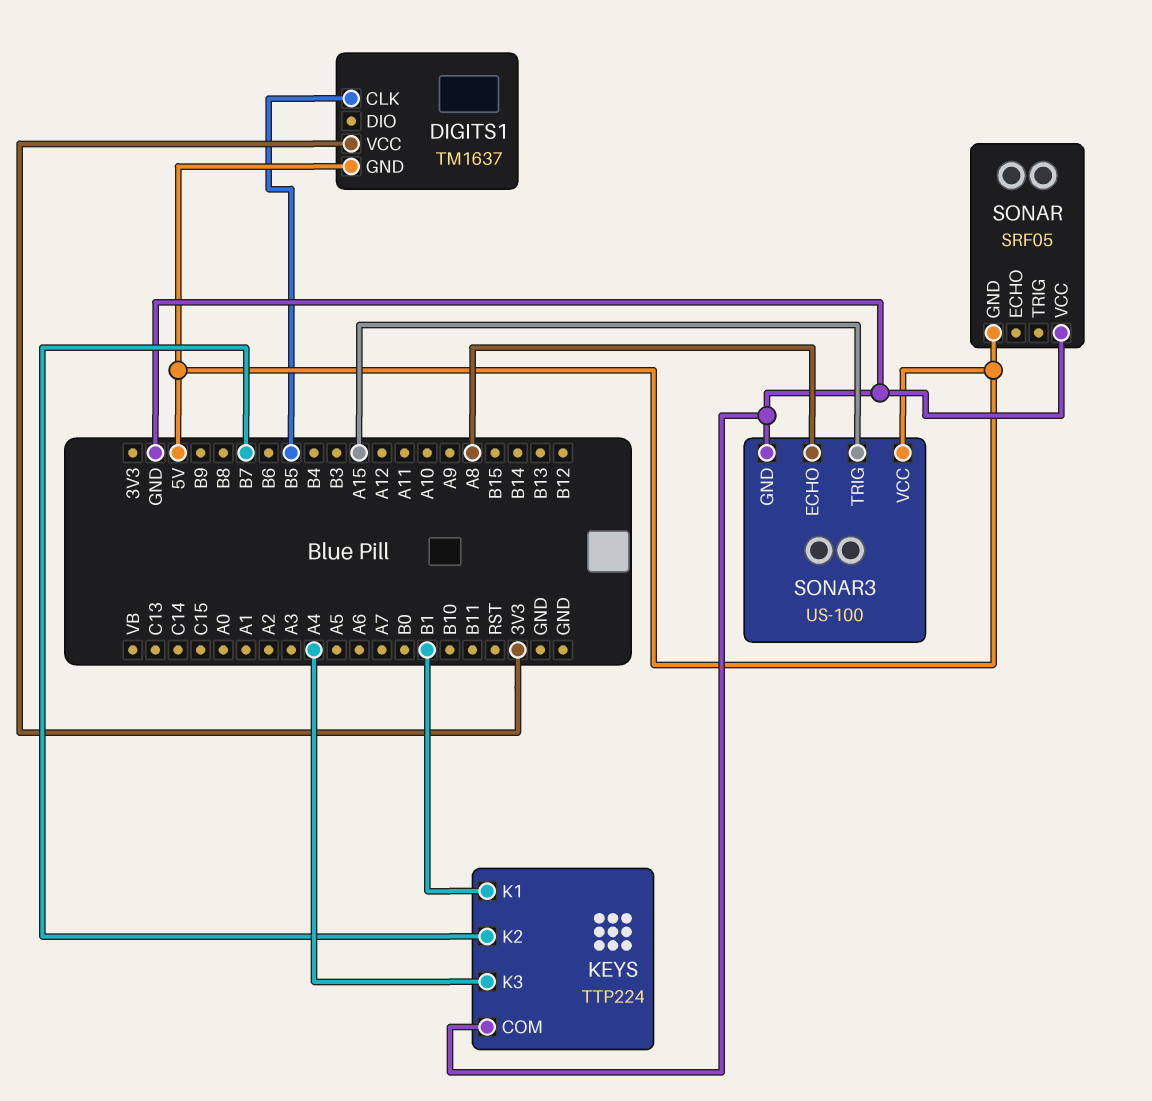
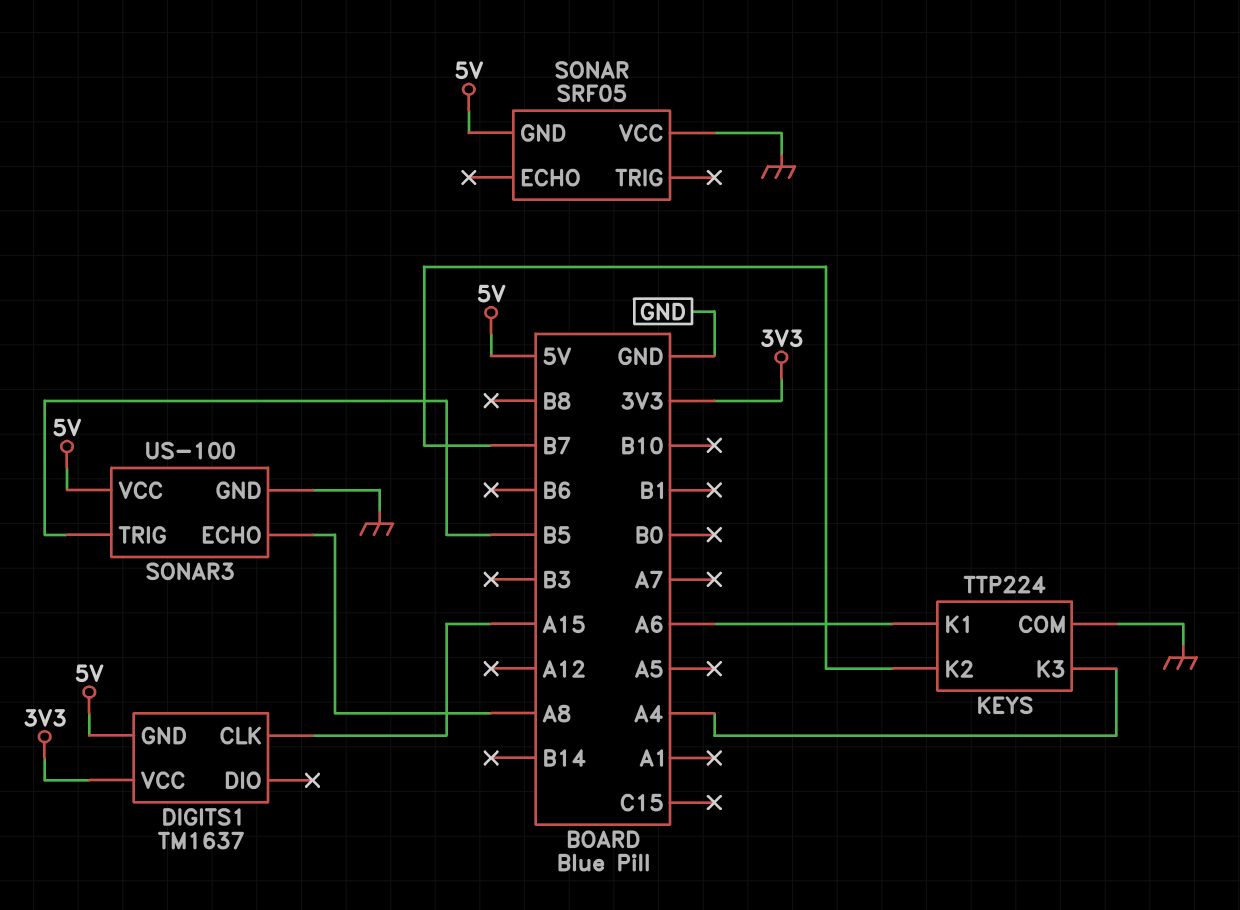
DIGITS1 pin CLK: B5 -> A15
KEYS pin K1: B1 -> A6
SONAR3 pin TRIG: A15 -> B5

